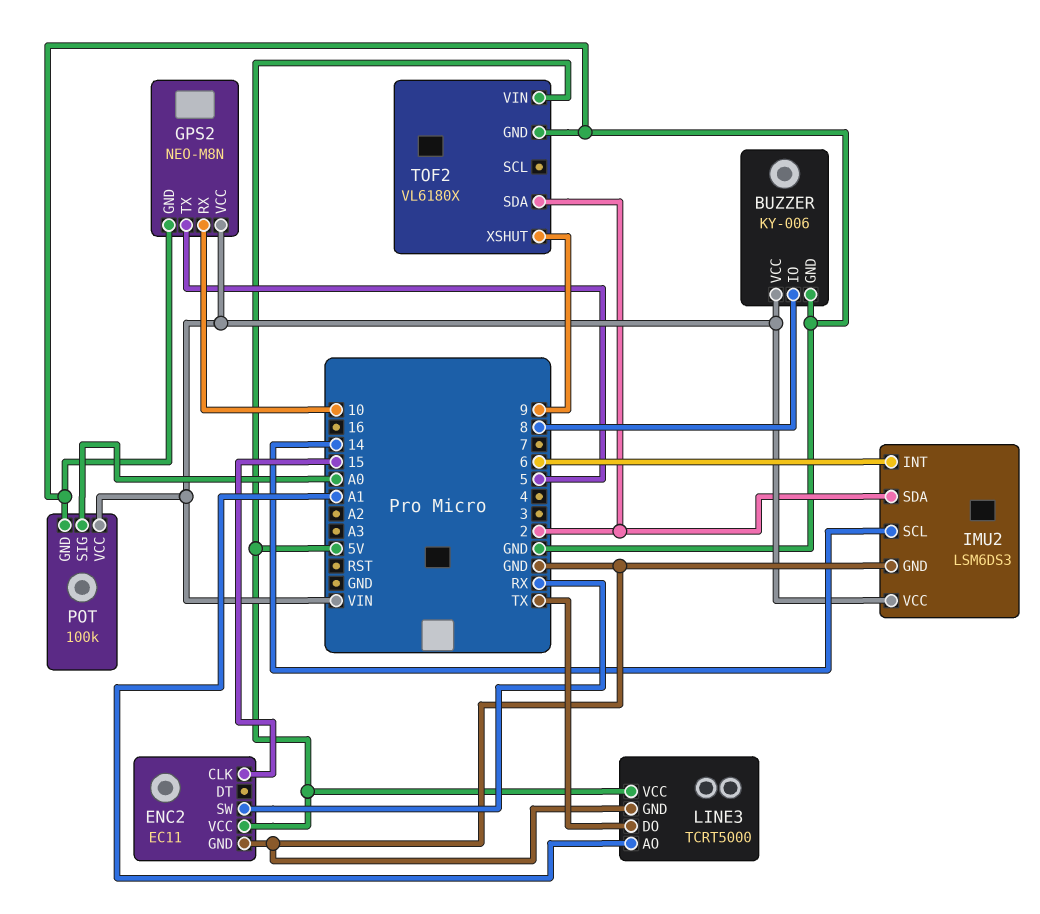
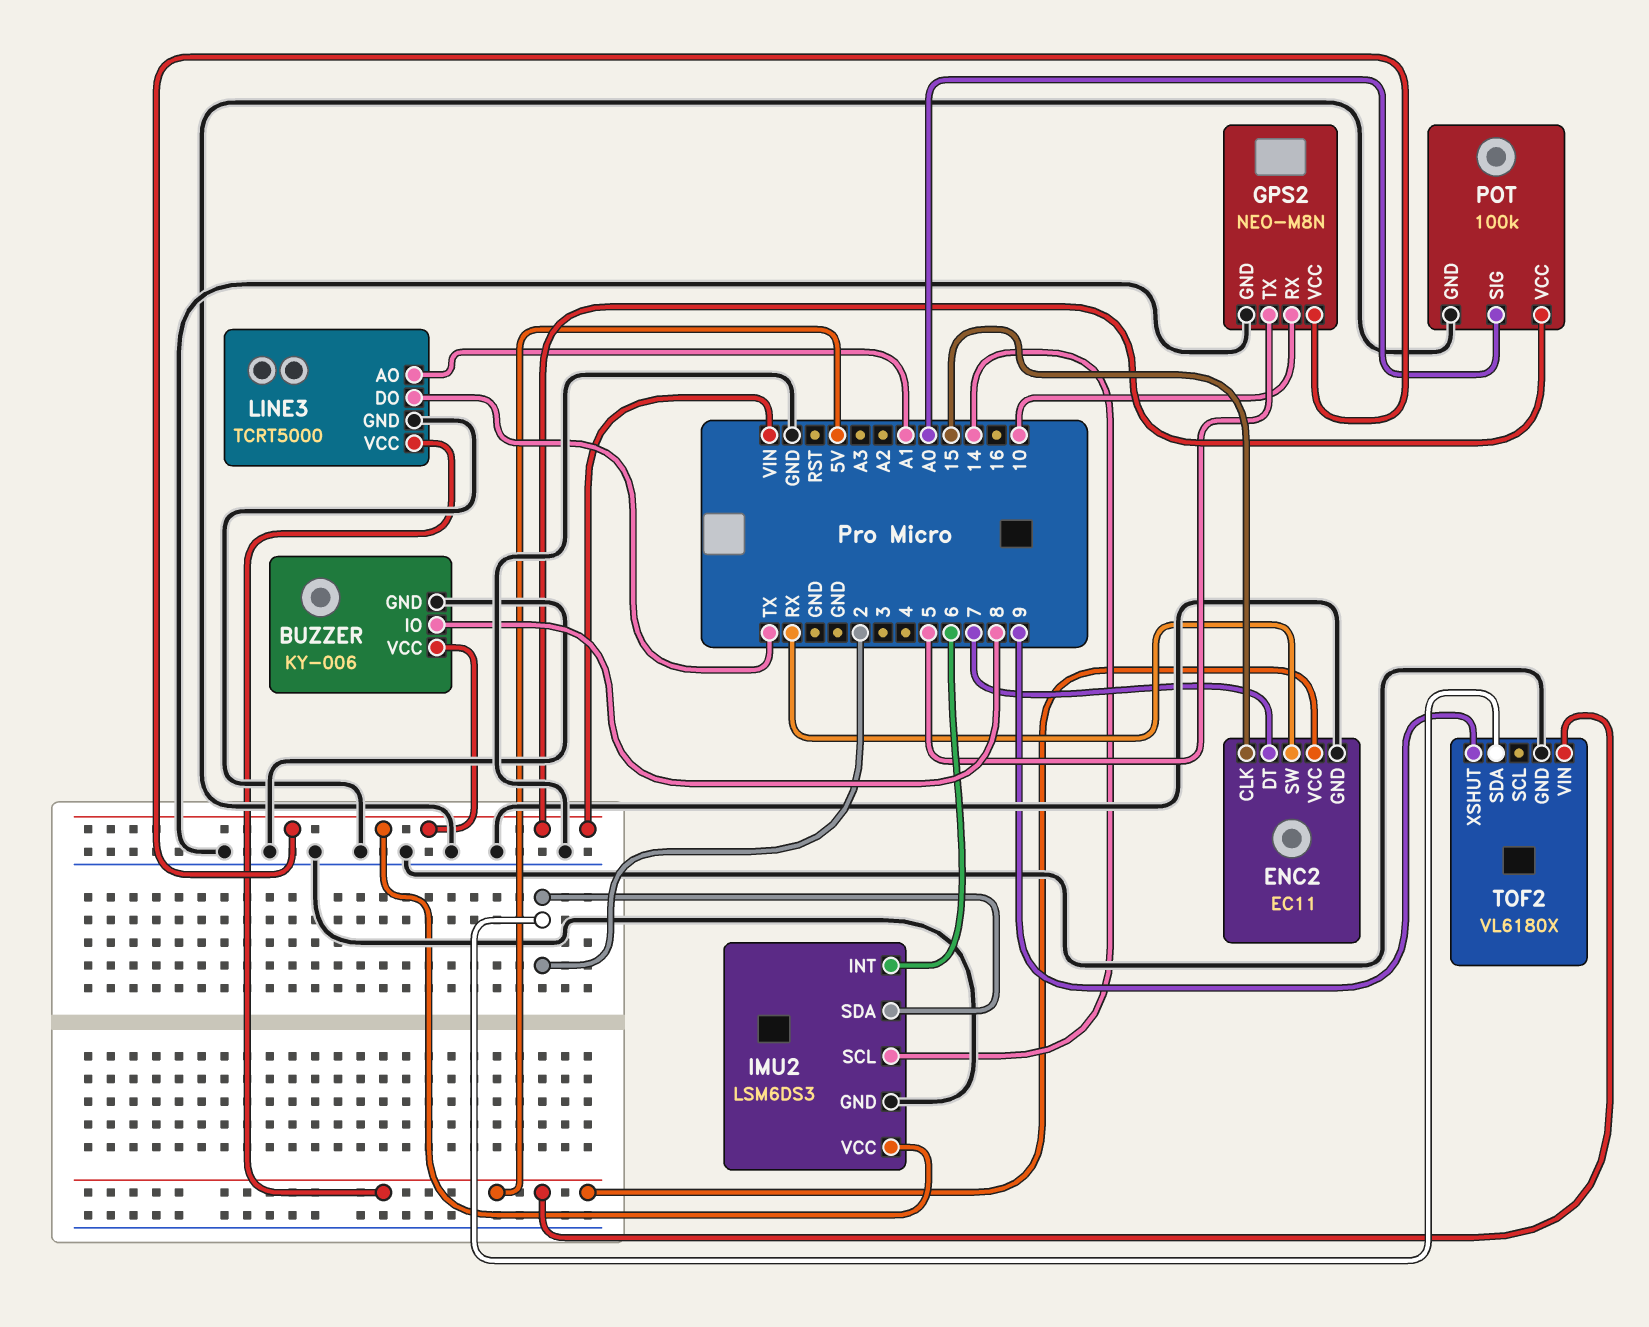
ENC2 pin DT: none -> 7

